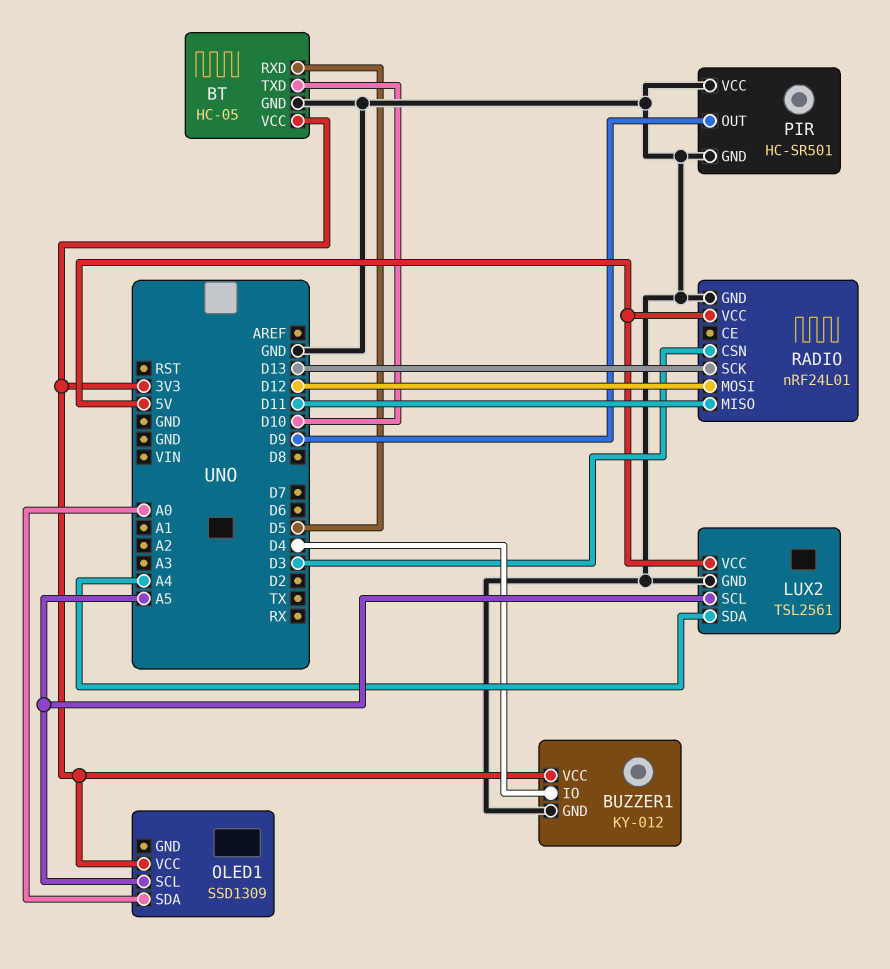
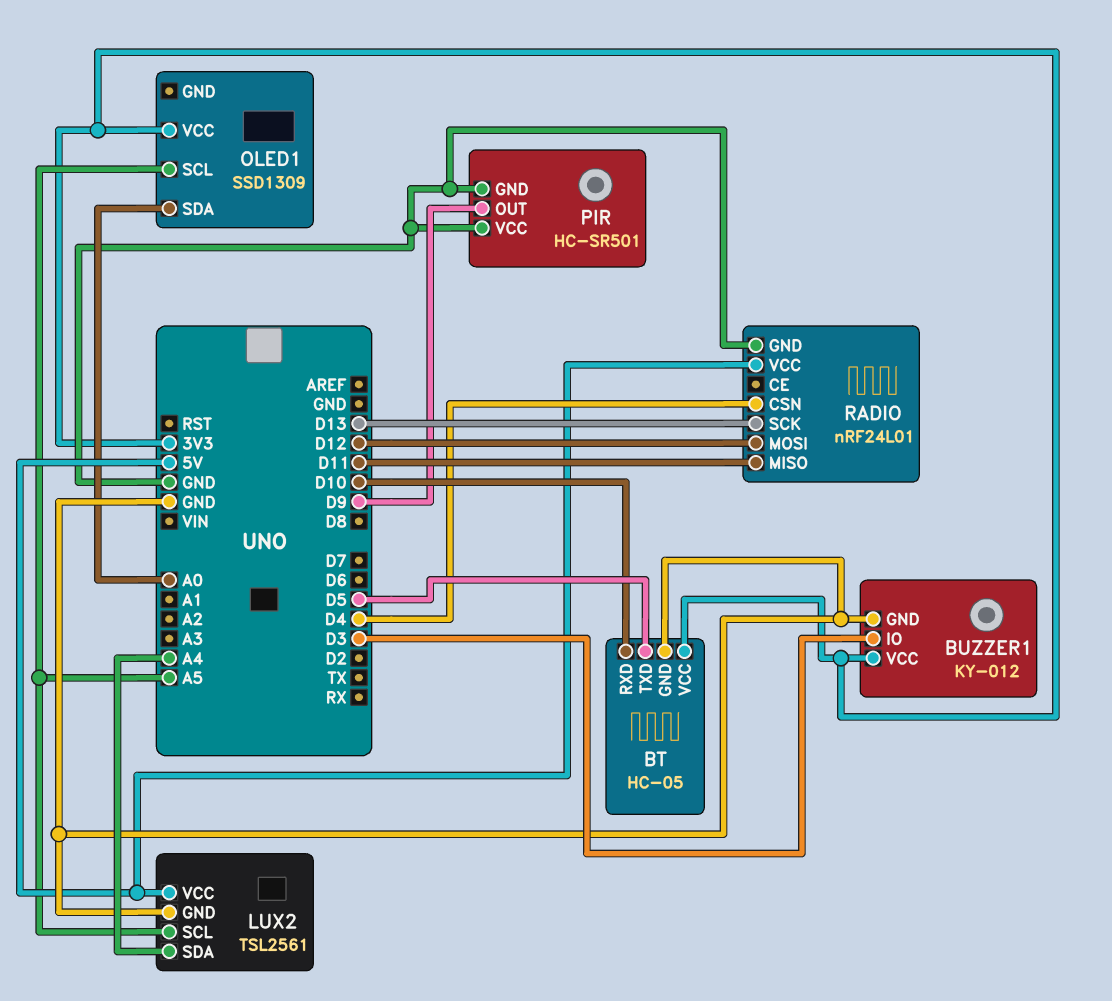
BT pin RXD: D5 -> D10
BT pin TXD: D10 -> D5
BUZZER1 pin IO: D4 -> D3
RADIO pin CSN: D3 -> D4

